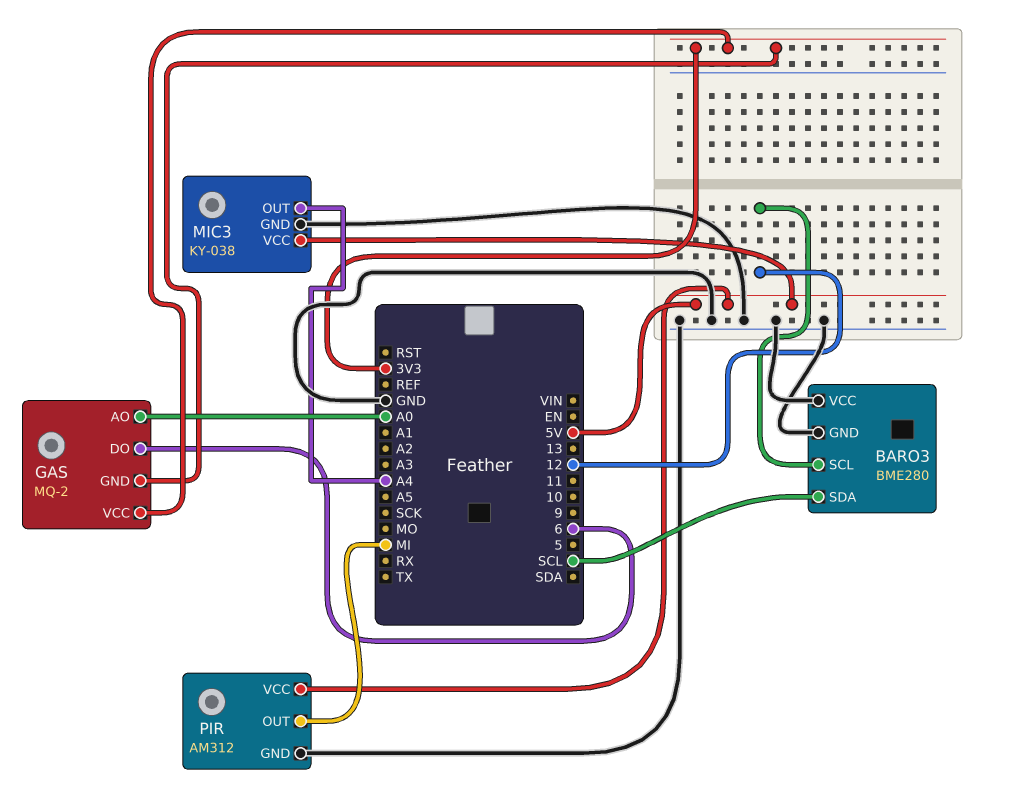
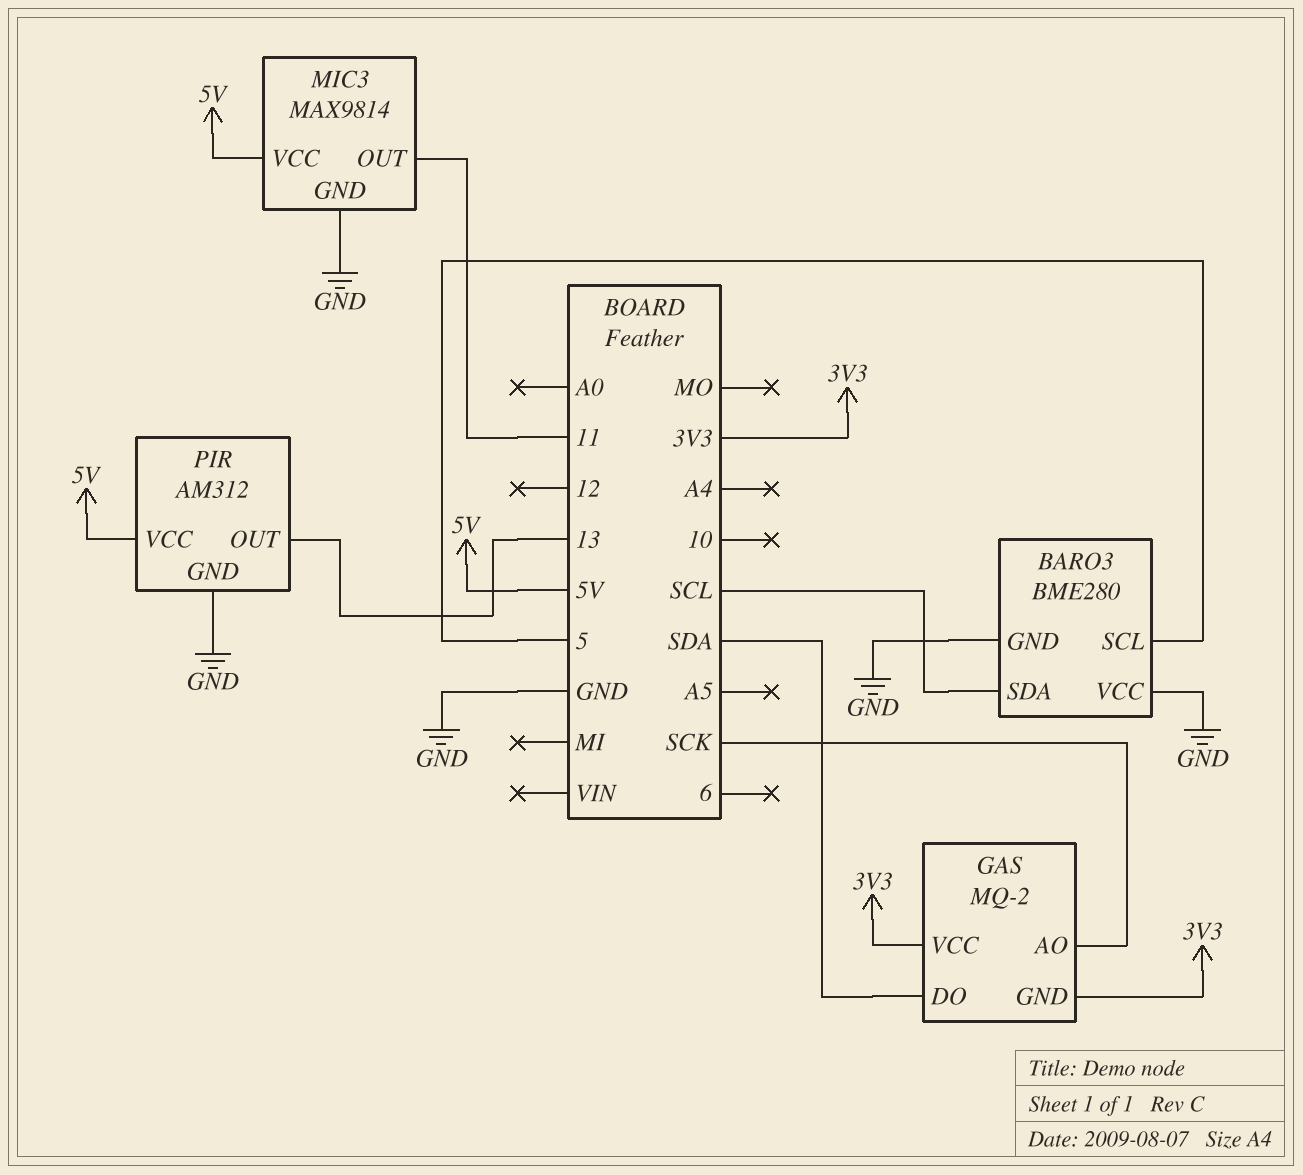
BARO3 pin SCL: 12 -> 5
GAS pin AO: A0 -> SCK
GAS pin DO: 6 -> SDA
MIC3: KY-038 -> MAX9814
MIC3 pin OUT: A4 -> 11
PIR pin OUT: MI -> 13

